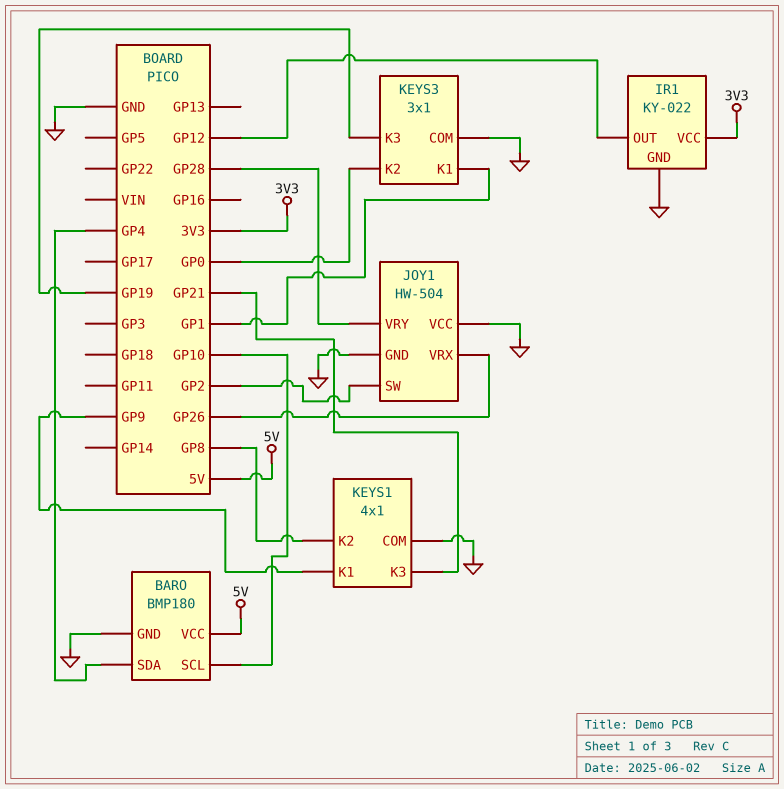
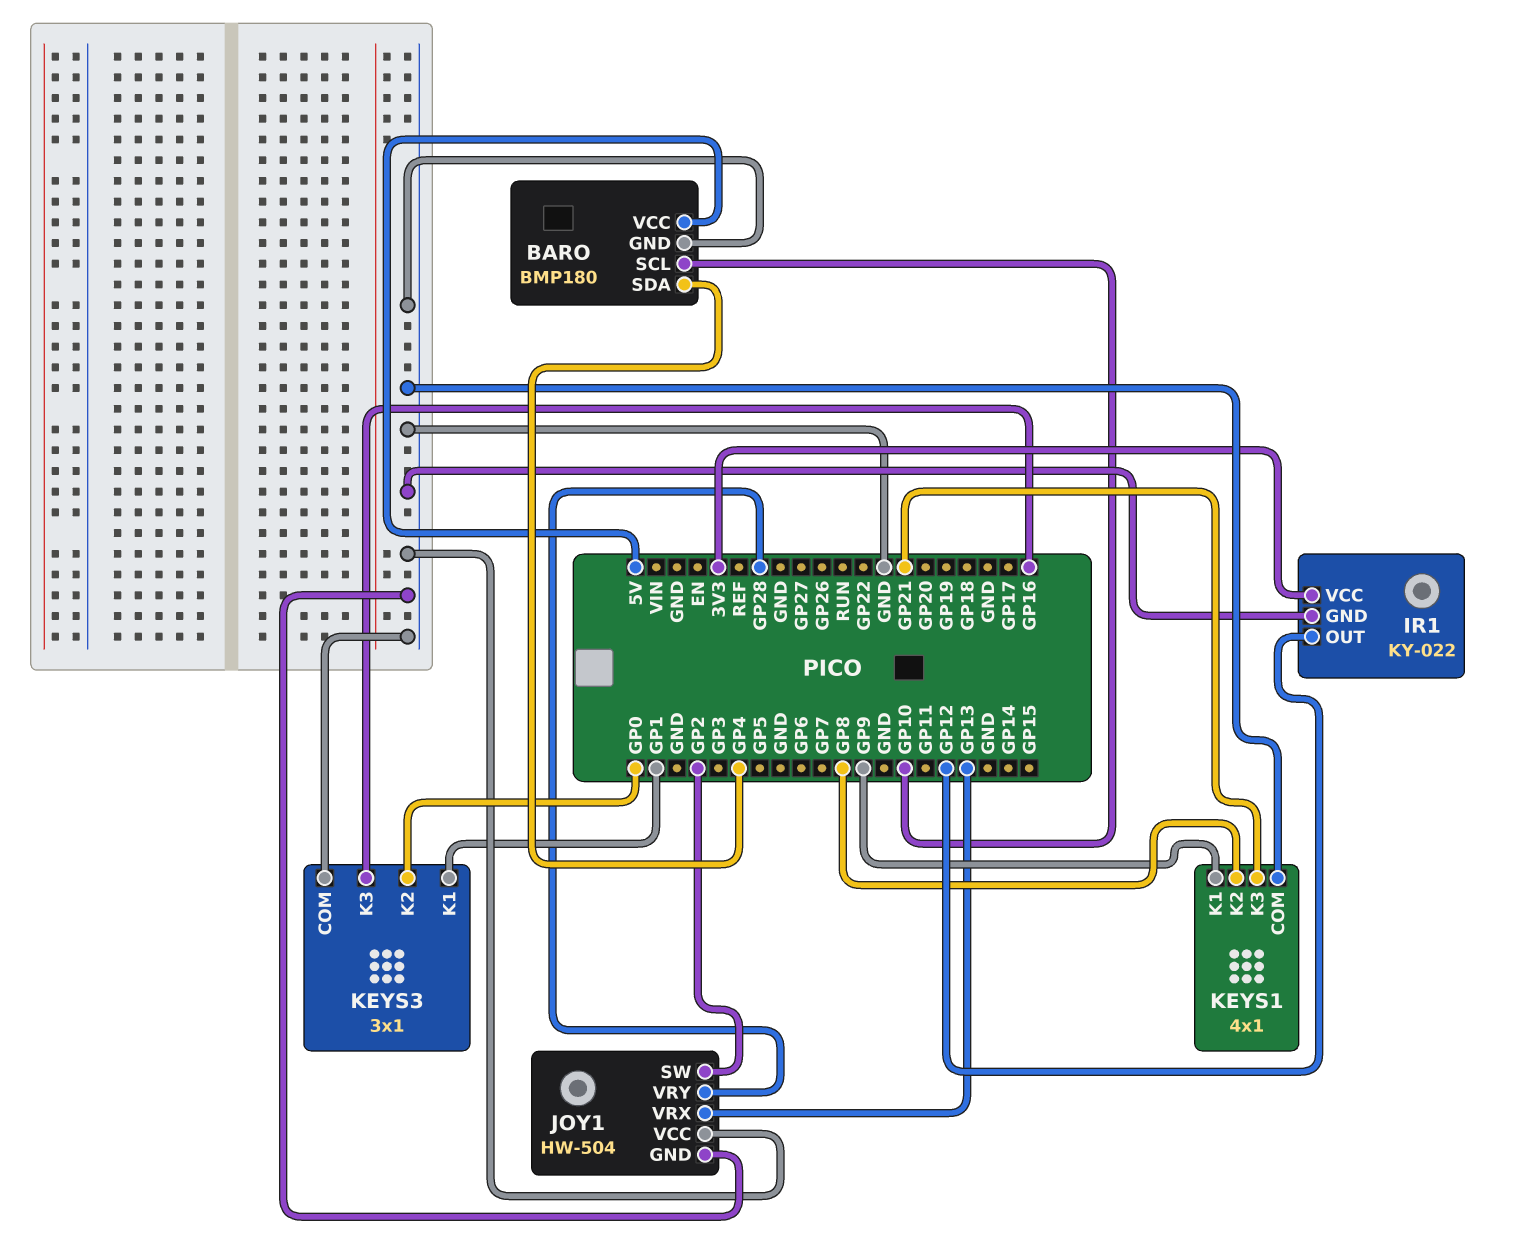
JOY1 pin VRX: GP26 -> GP13
KEYS3 pin K3: GP19 -> GP16

